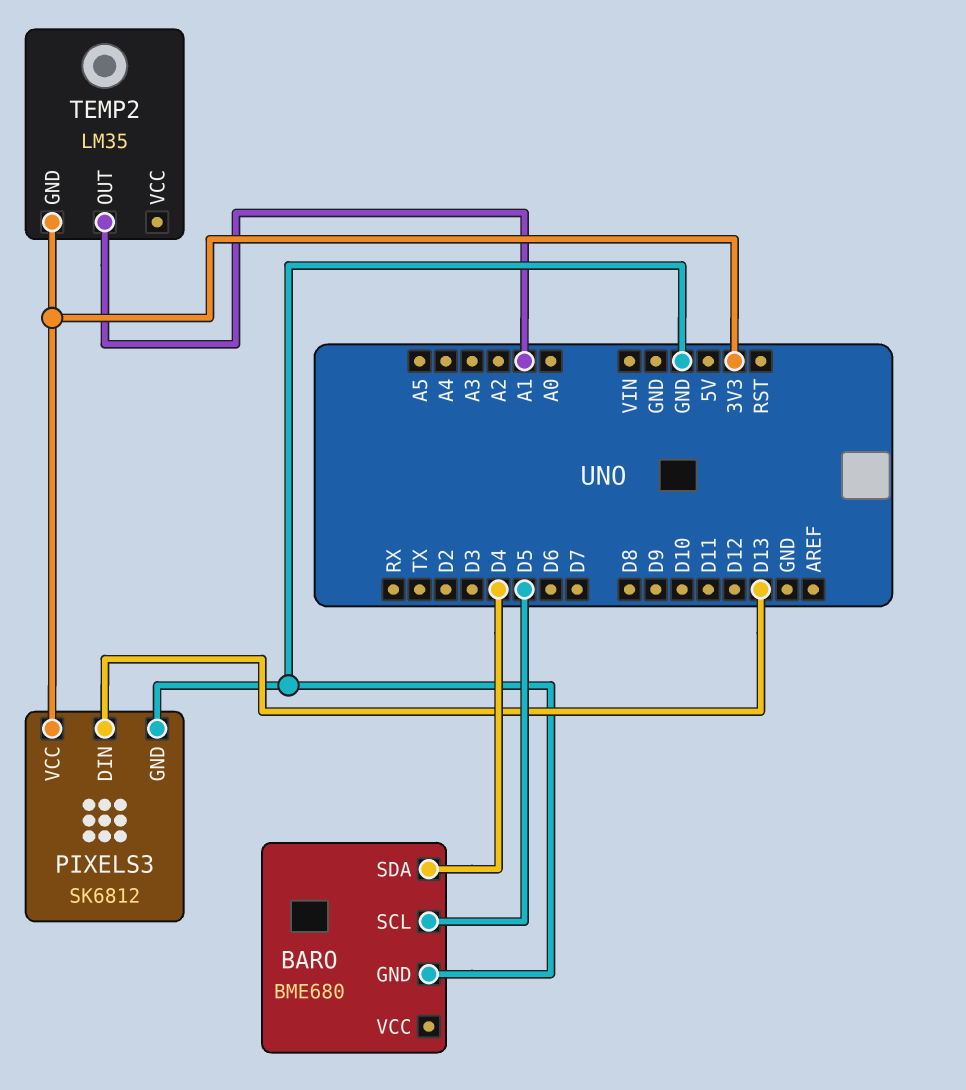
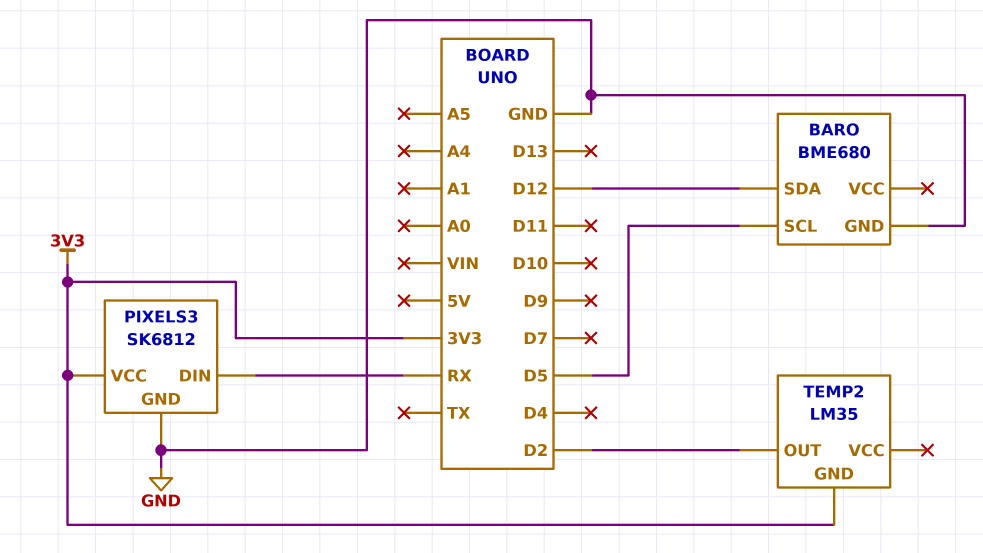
BARO pin SDA: D4 -> D12
PIXELS3 pin DIN: D13 -> RX
TEMP2 pin OUT: A1 -> D2

